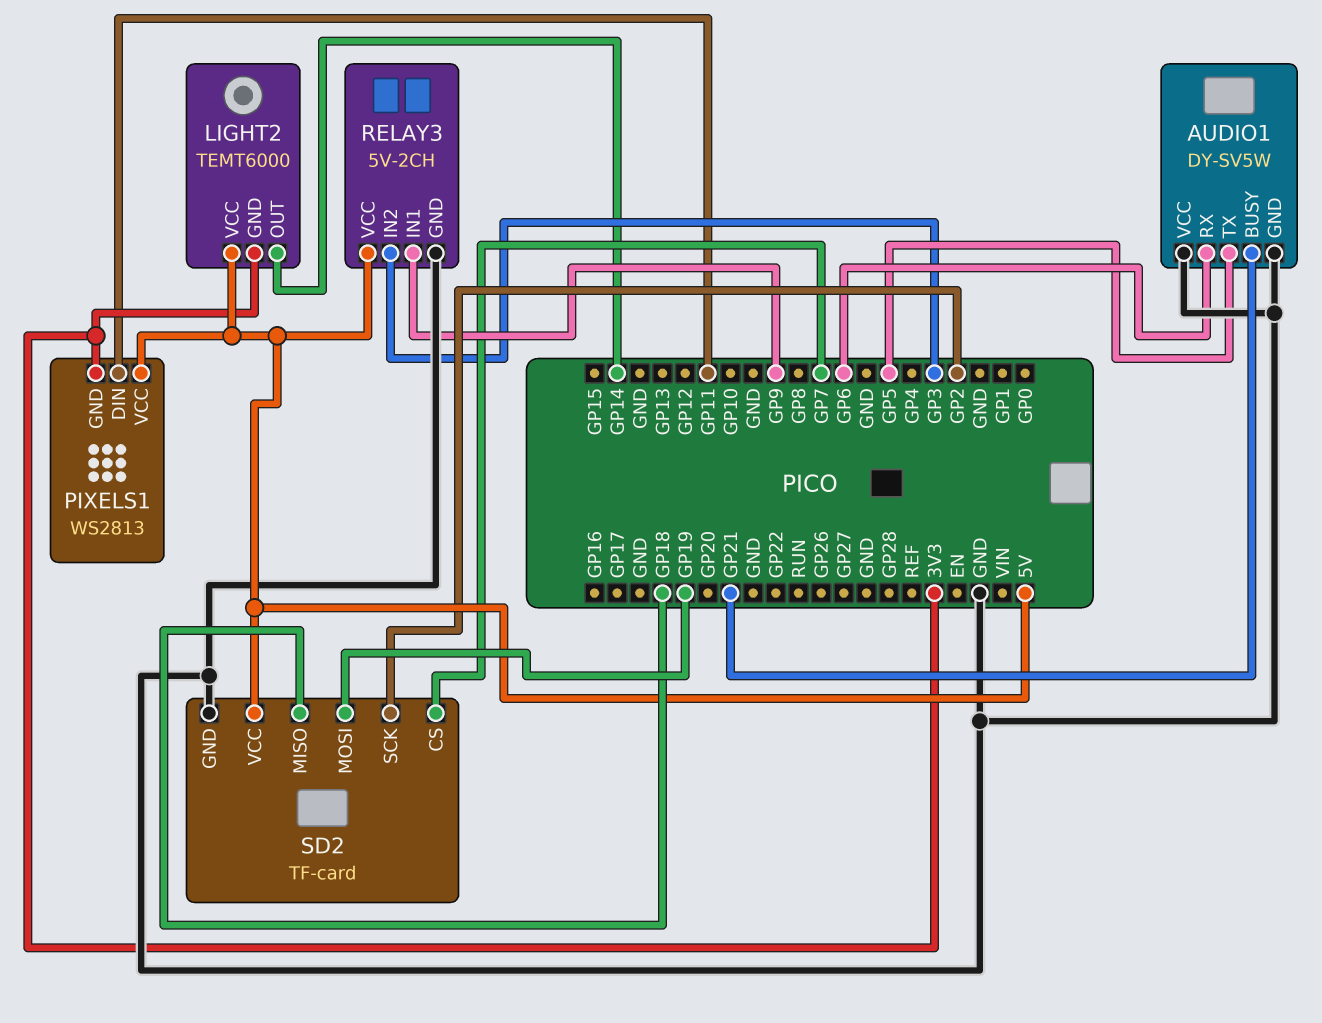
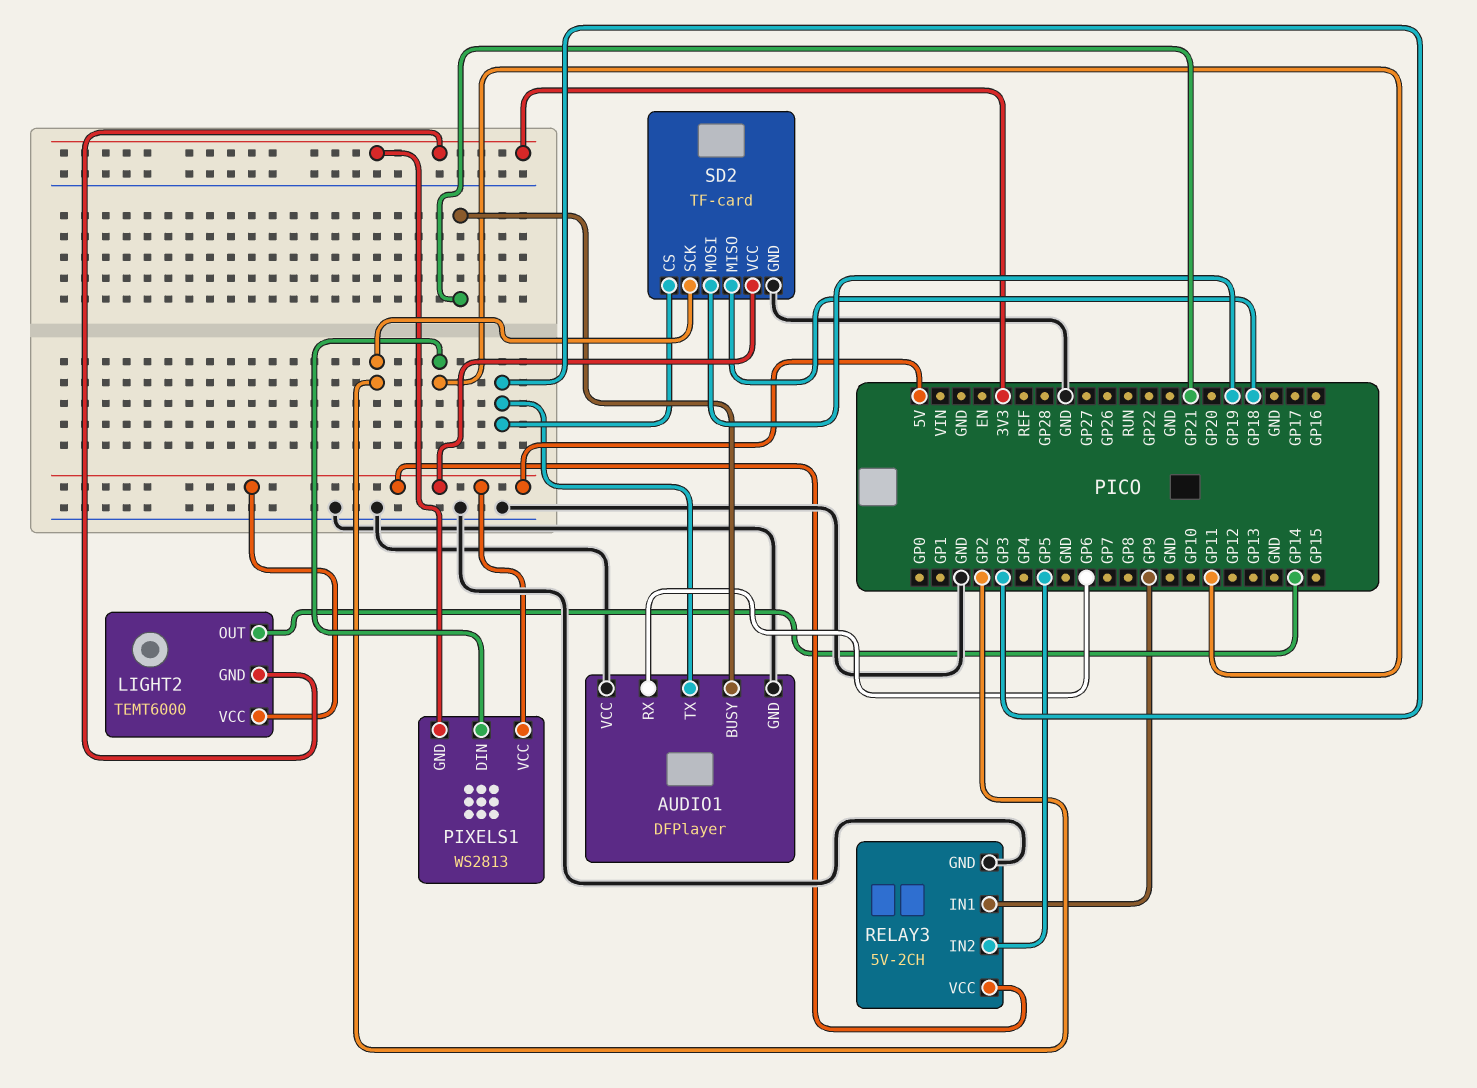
AUDIO1: DY-SV5W -> DFPlayer
AUDIO1 pin TX: GP5 -> GP3
RELAY3 pin IN2: GP3 -> GP5
SD2 pin CS: GP7 -> GP3

